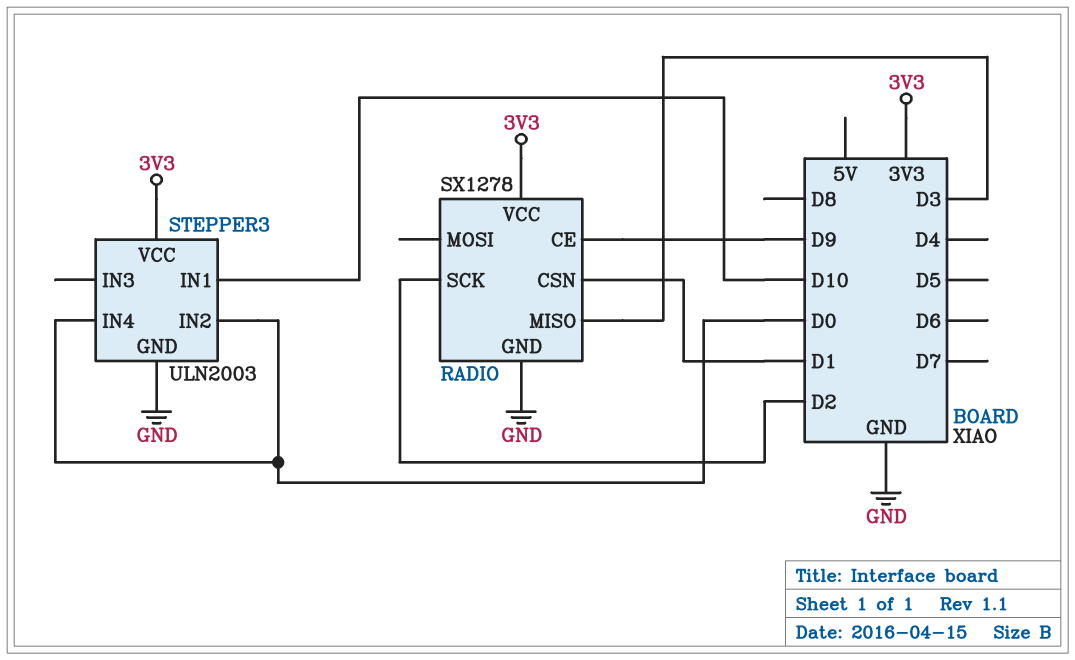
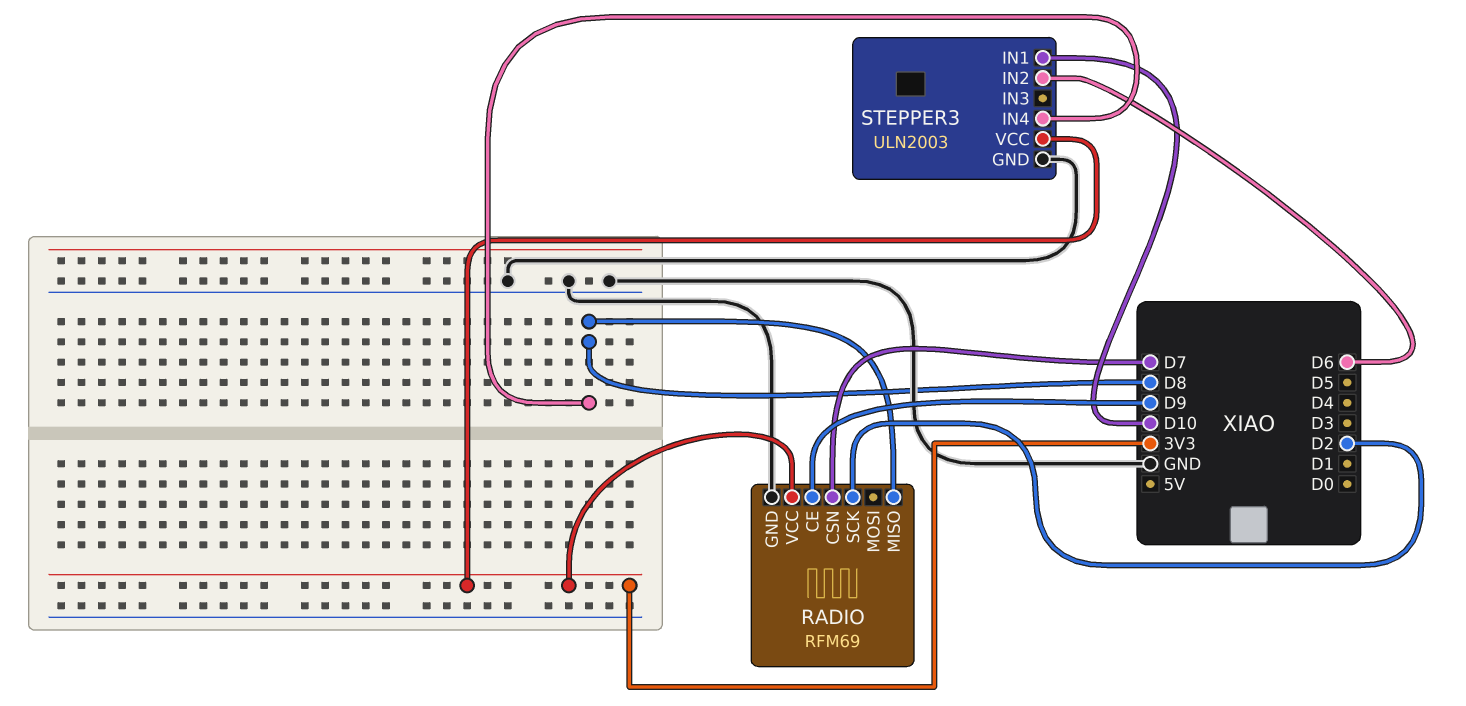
RADIO: SX1278 -> RFM69
RADIO pin CSN: D1 -> D7
RADIO pin MISO: D3 -> D8
STEPPER3 pin IN2: D0 -> D6
STEPPER3 pin IN4: D0 -> D8

